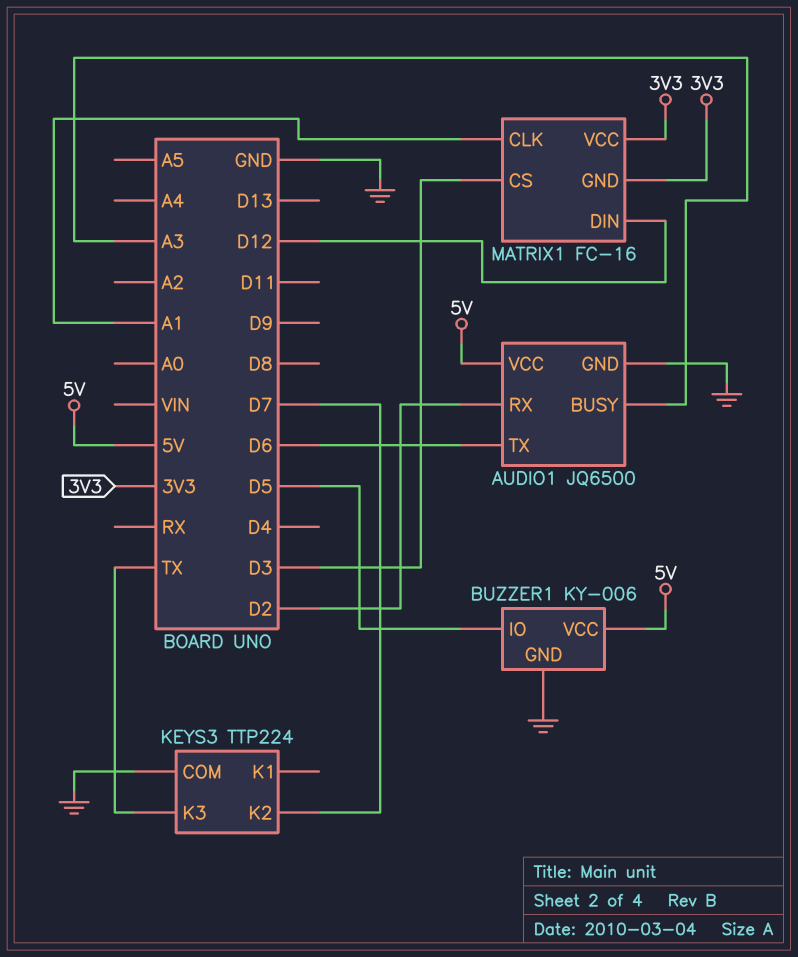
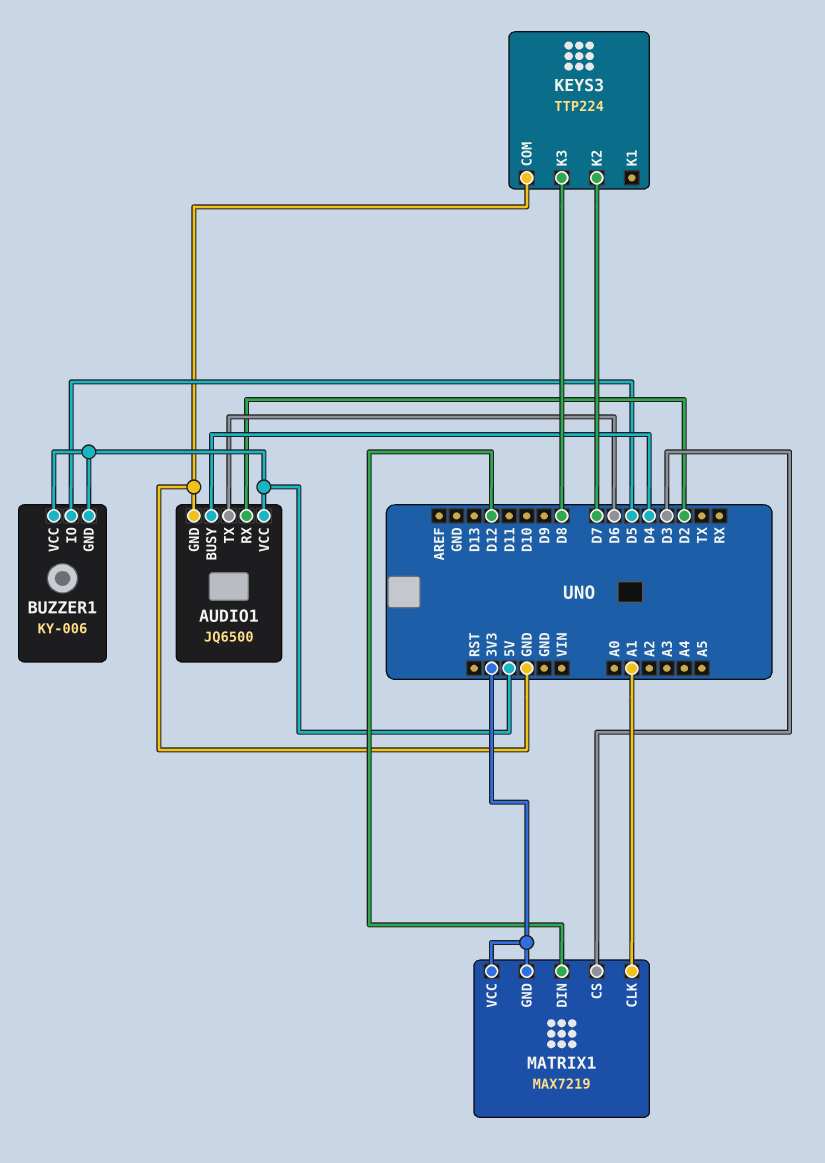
AUDIO1 pin BUSY: A3 -> D4
BUZZER1 pin GND: GND -> 5V
KEYS3 pin K3: TX -> D8
MATRIX1: FC-16 -> MAX7219

